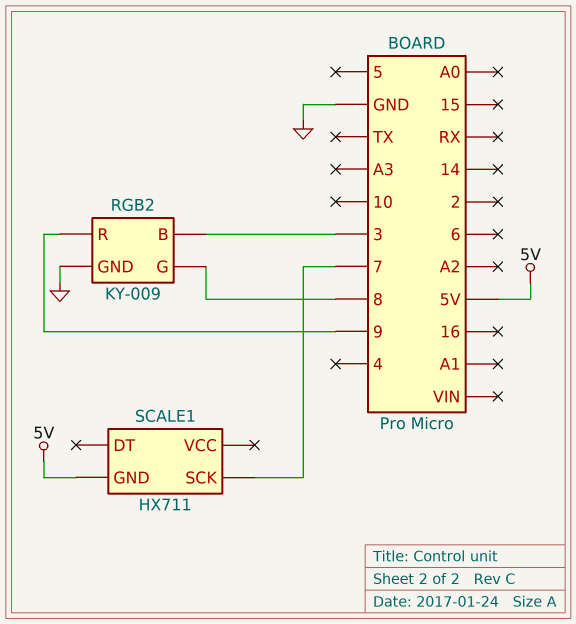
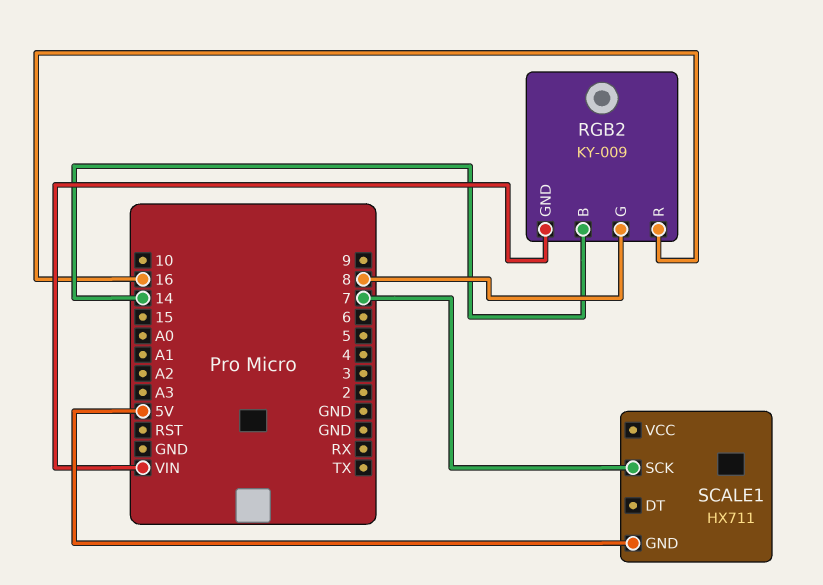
RGB2 pin B: 3 -> 14
RGB2 pin GND: GND -> VIN
RGB2 pin R: 9 -> 16

